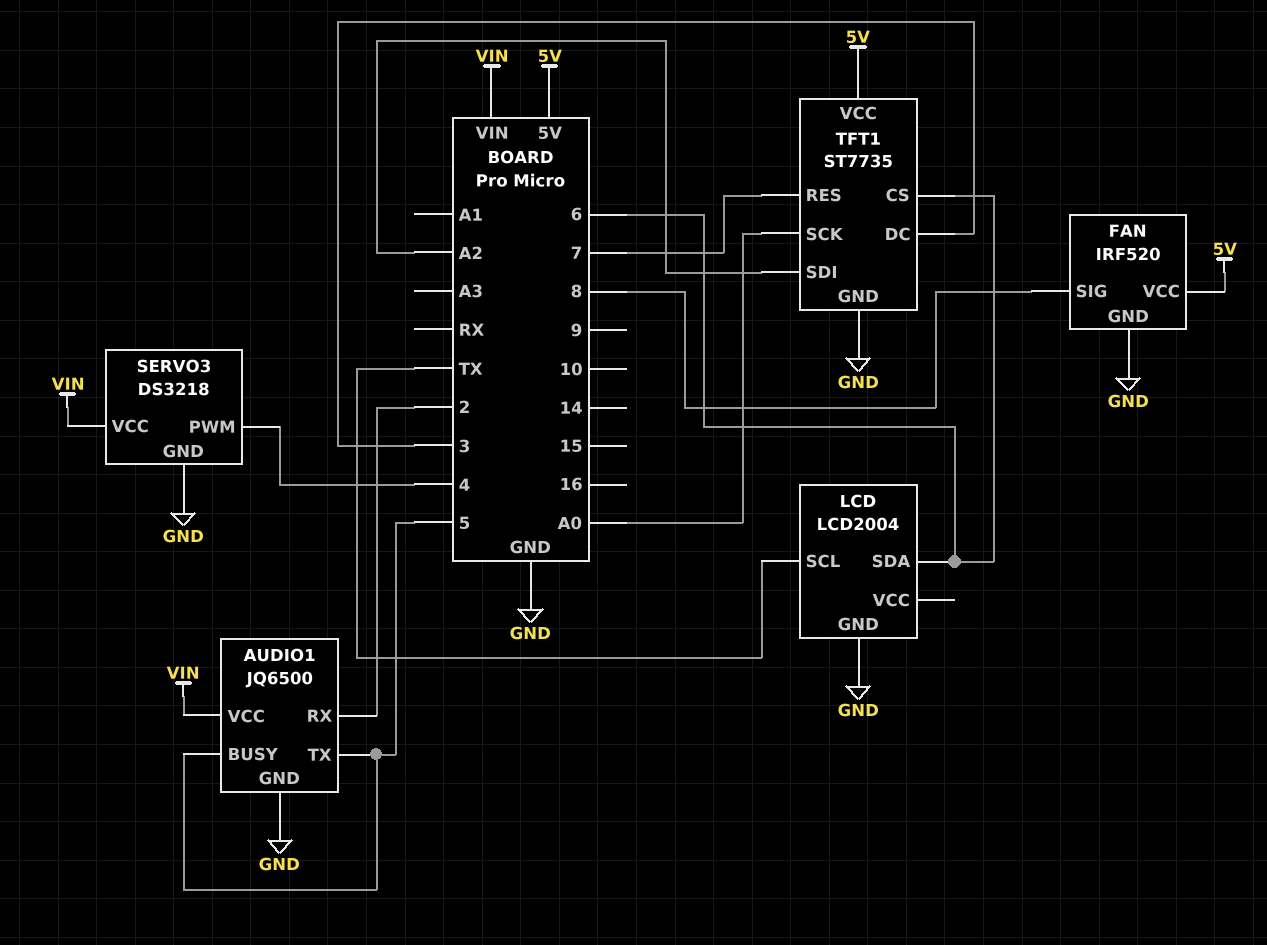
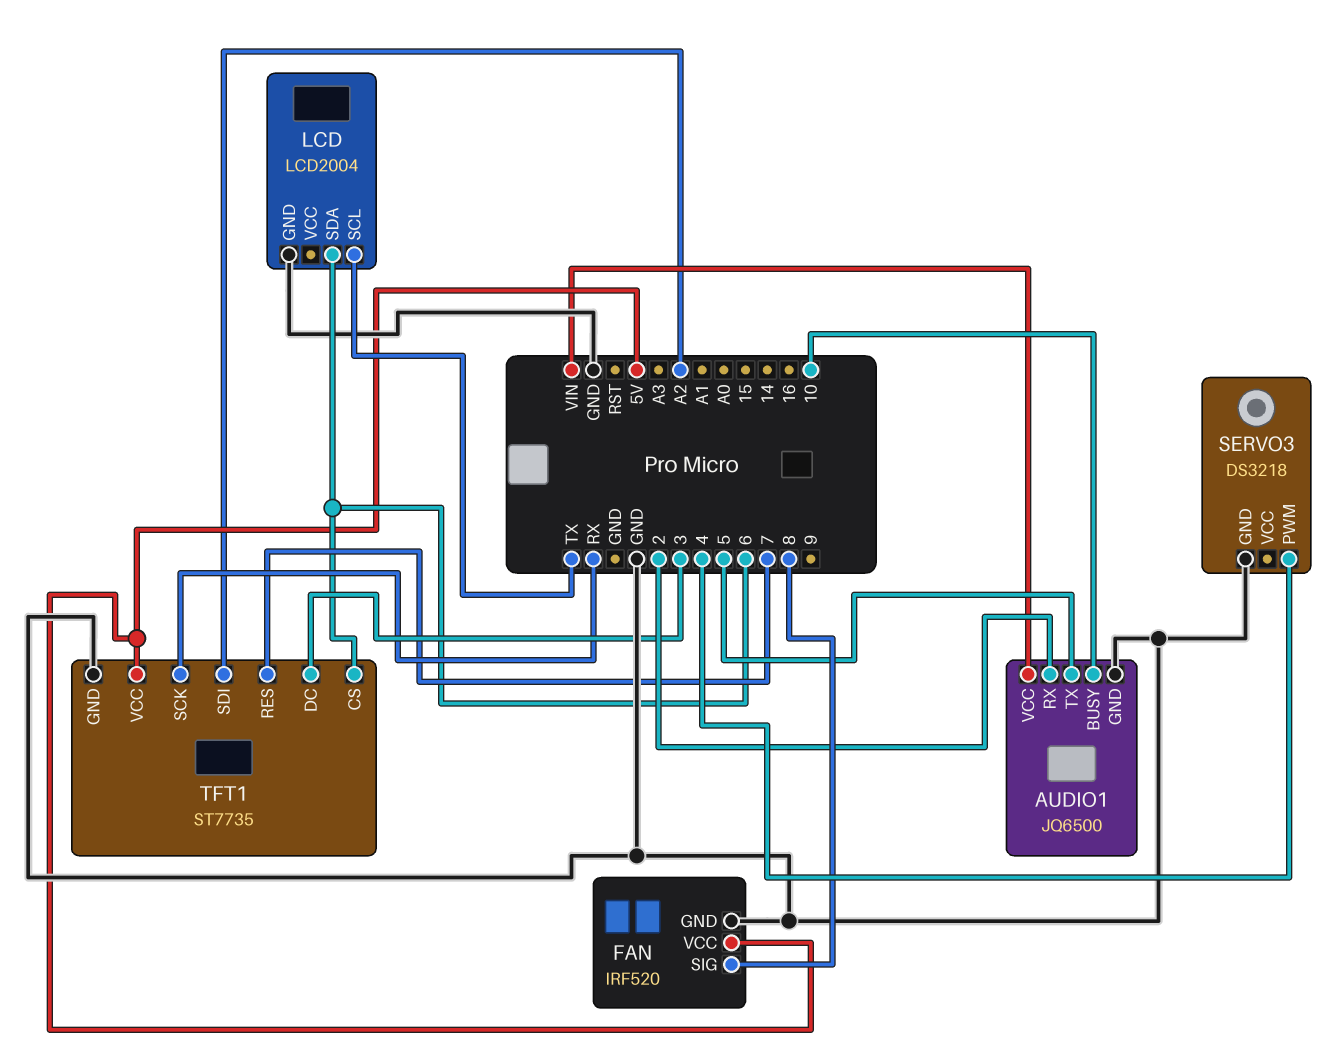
AUDIO1 pin BUSY: 5 -> 10
SERVO3 pin VCC: VIN -> none
TFT1 pin SCK: A0 -> RX

